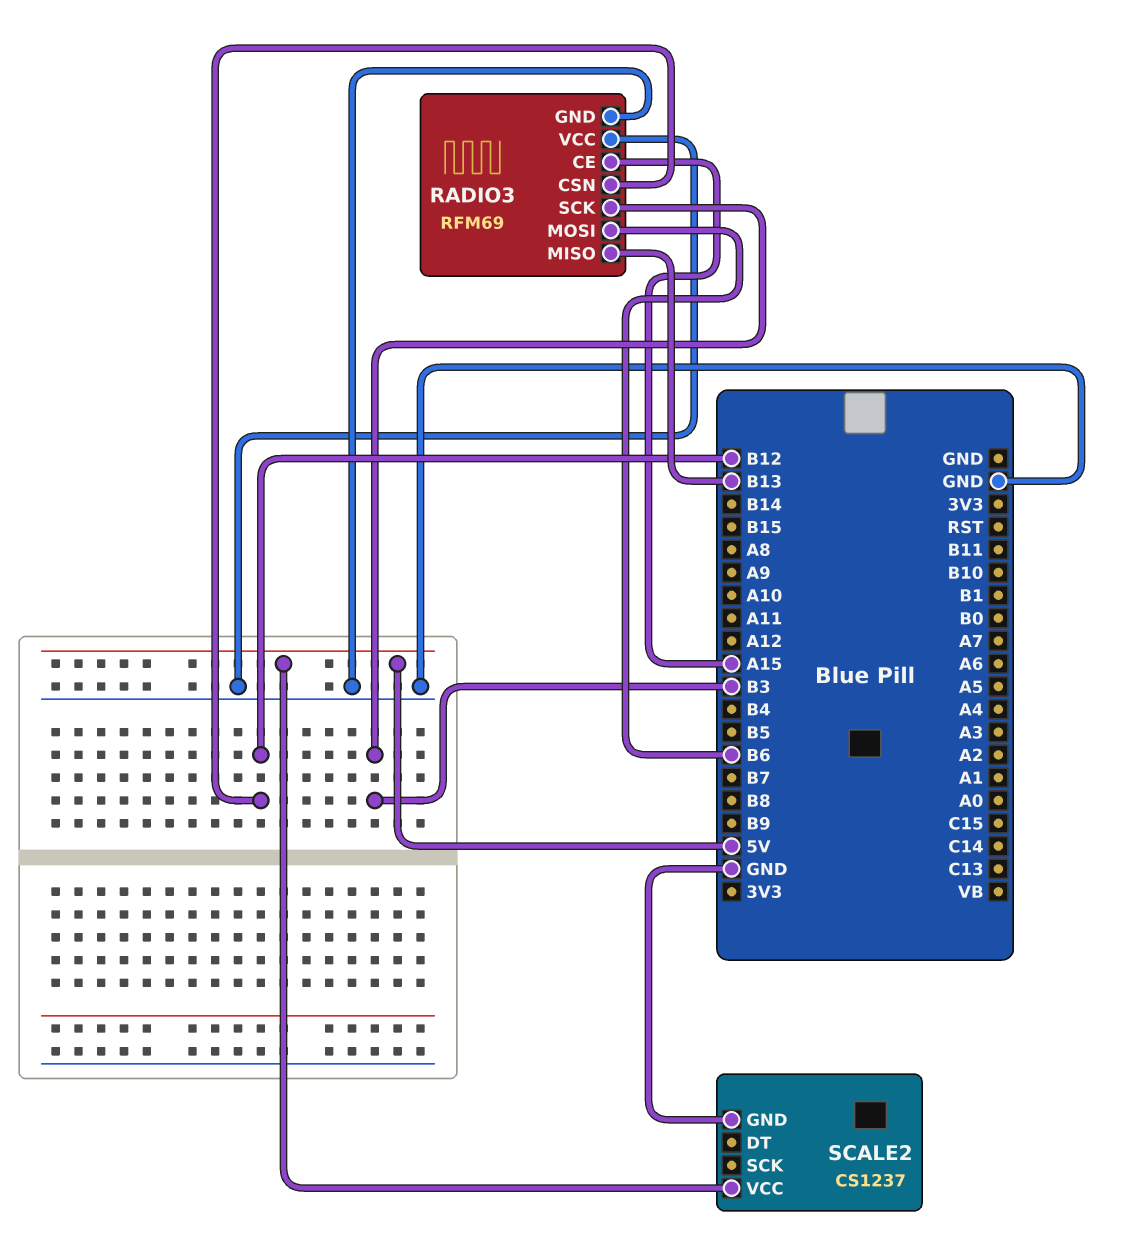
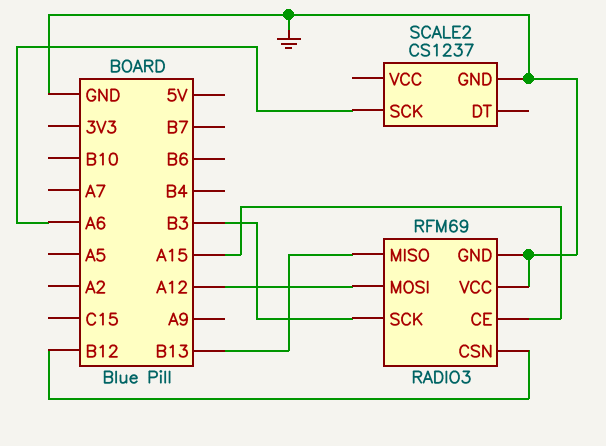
RADIO3 pin MOSI: B6 -> A12
SCALE2 pin SCK: none -> A6
SCALE2 pin VCC: 5V -> none

